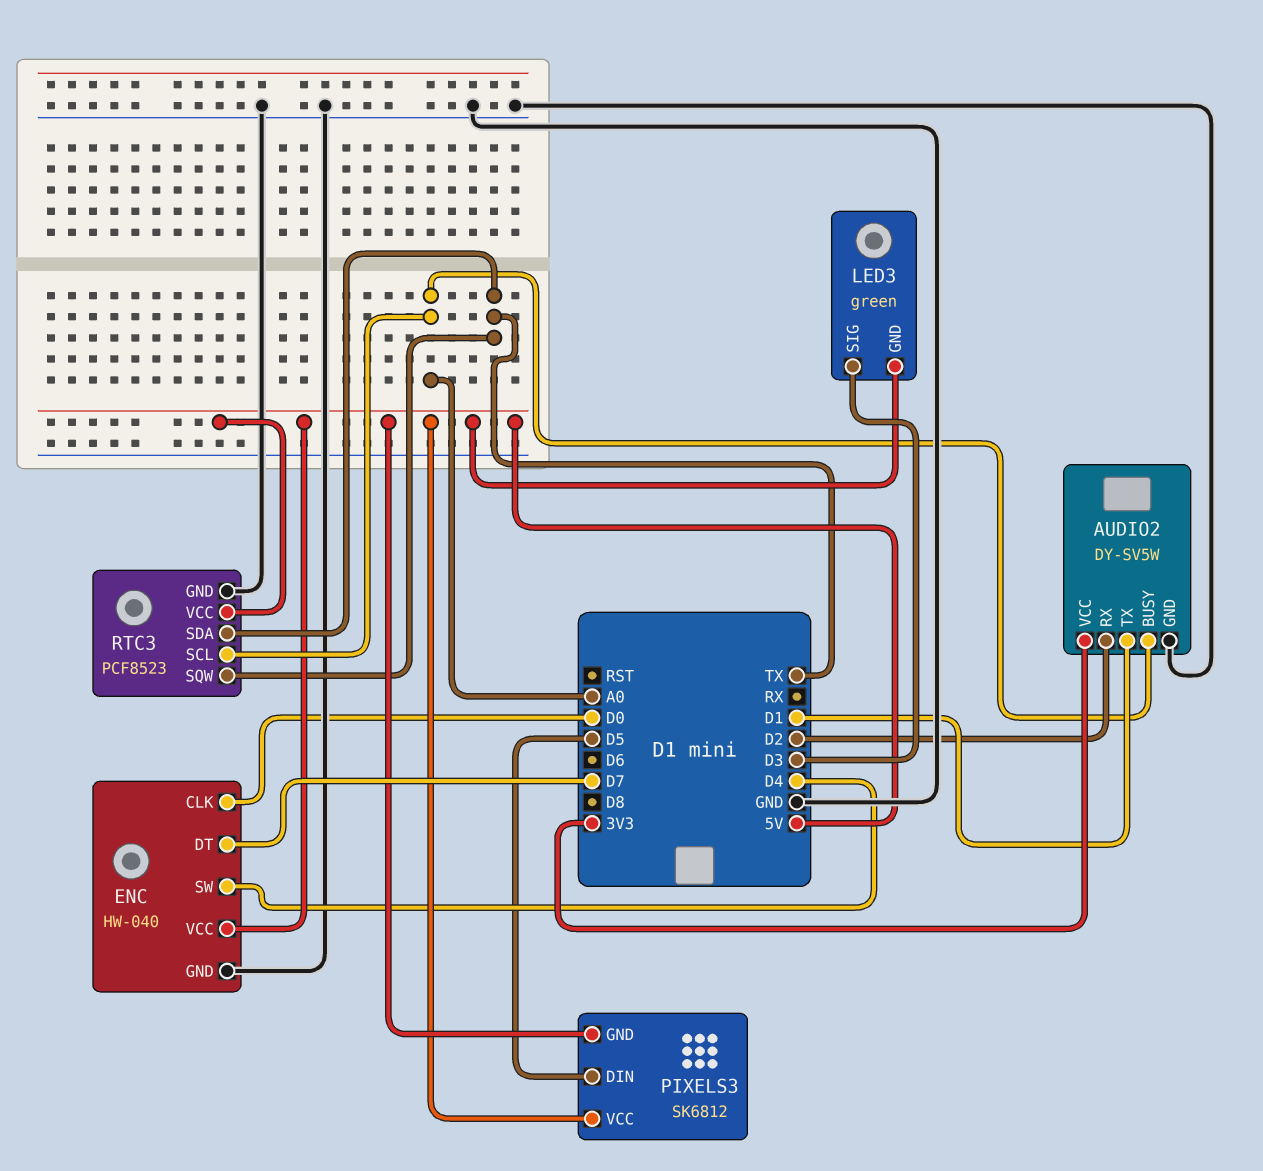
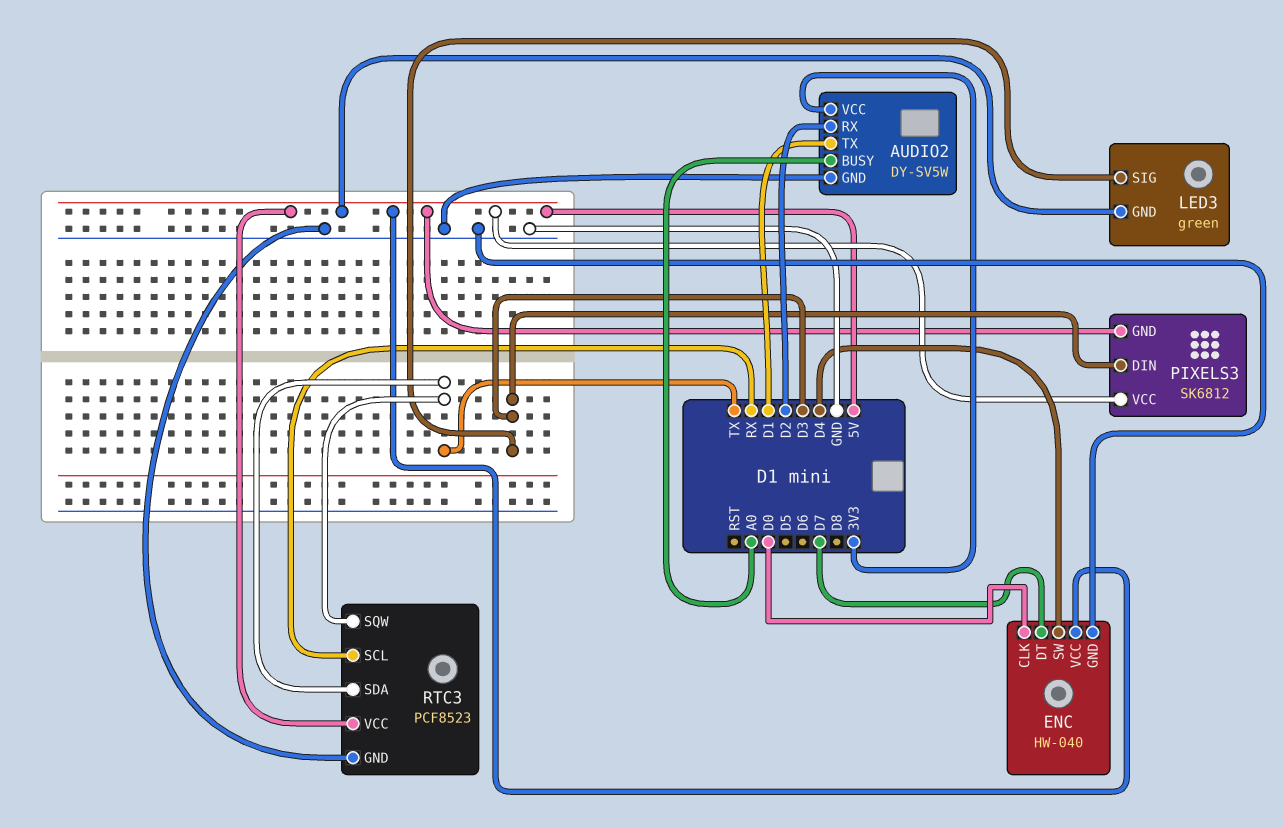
PIXELS3 pin DIN: D5 -> D3
RTC3 pin SCL: A0 -> RX

